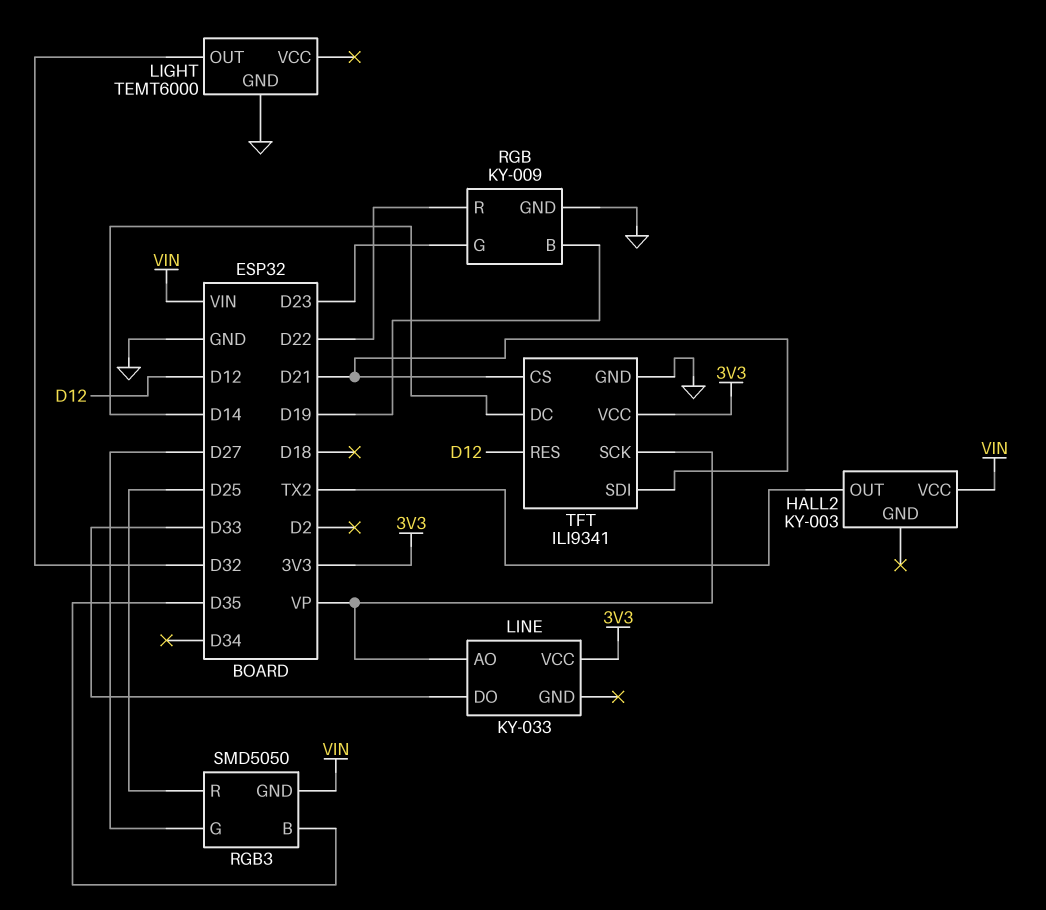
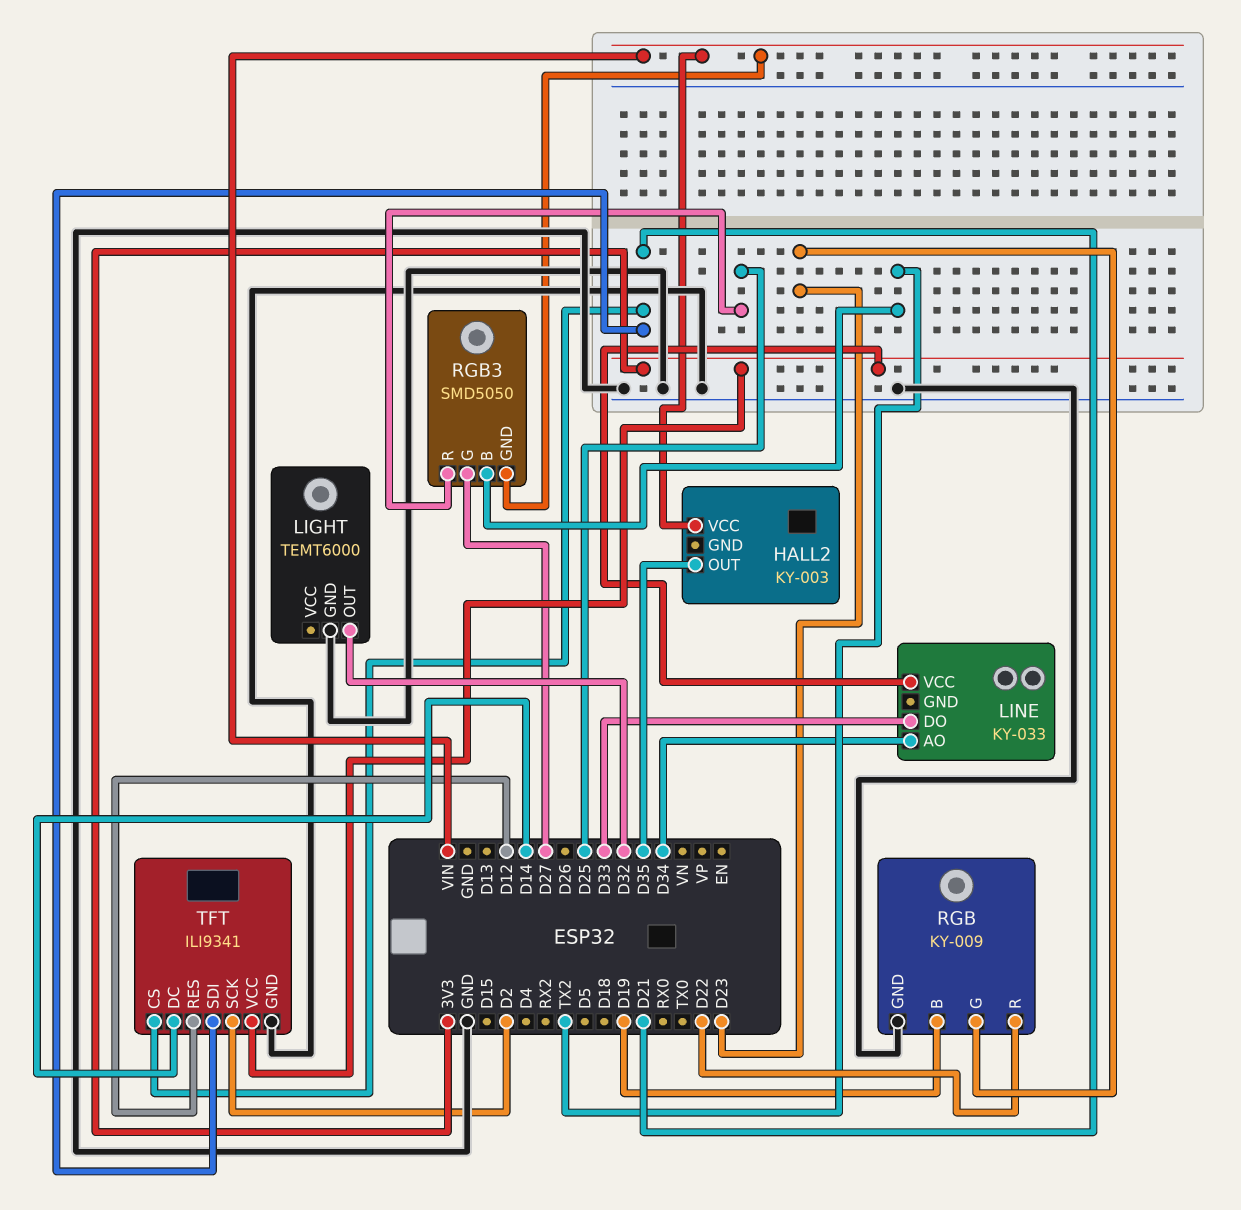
HALL2 pin OUT: TX2 -> D35
LINE pin AO: VP -> D34
RGB3 pin B: D35 -> TX2
TFT pin SCK: VP -> D2

